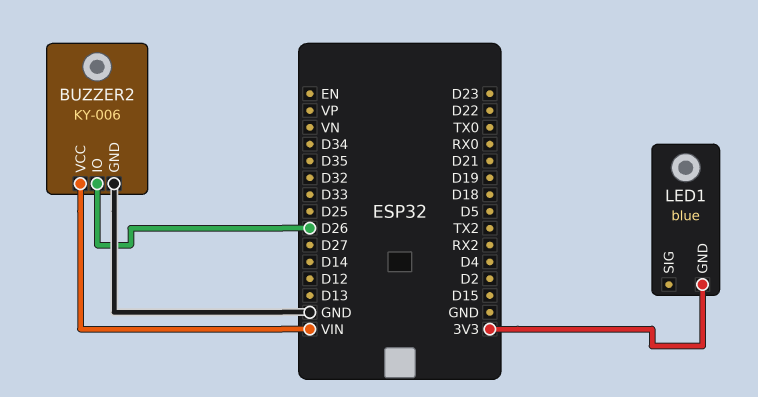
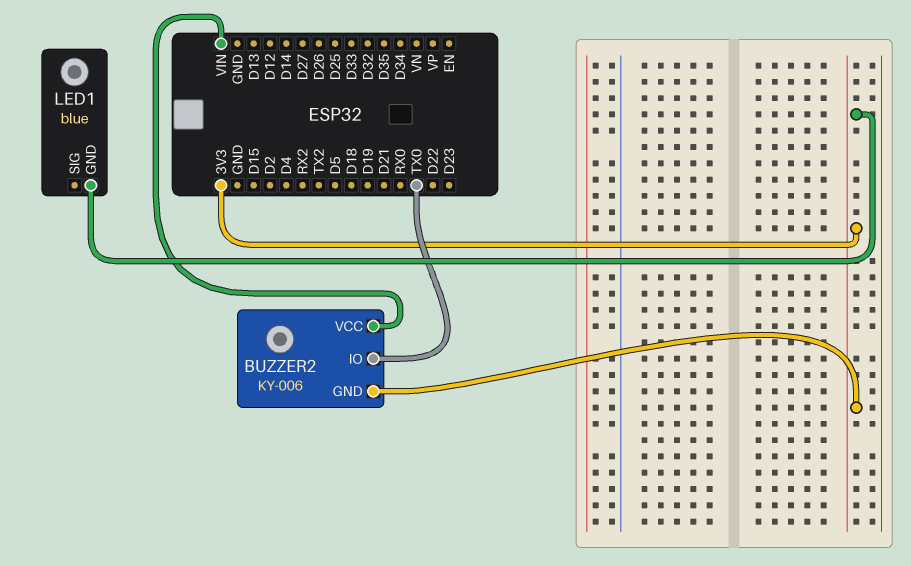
BUZZER2 pin GND: GND -> 3V3
BUZZER2 pin IO: D26 -> TX0

